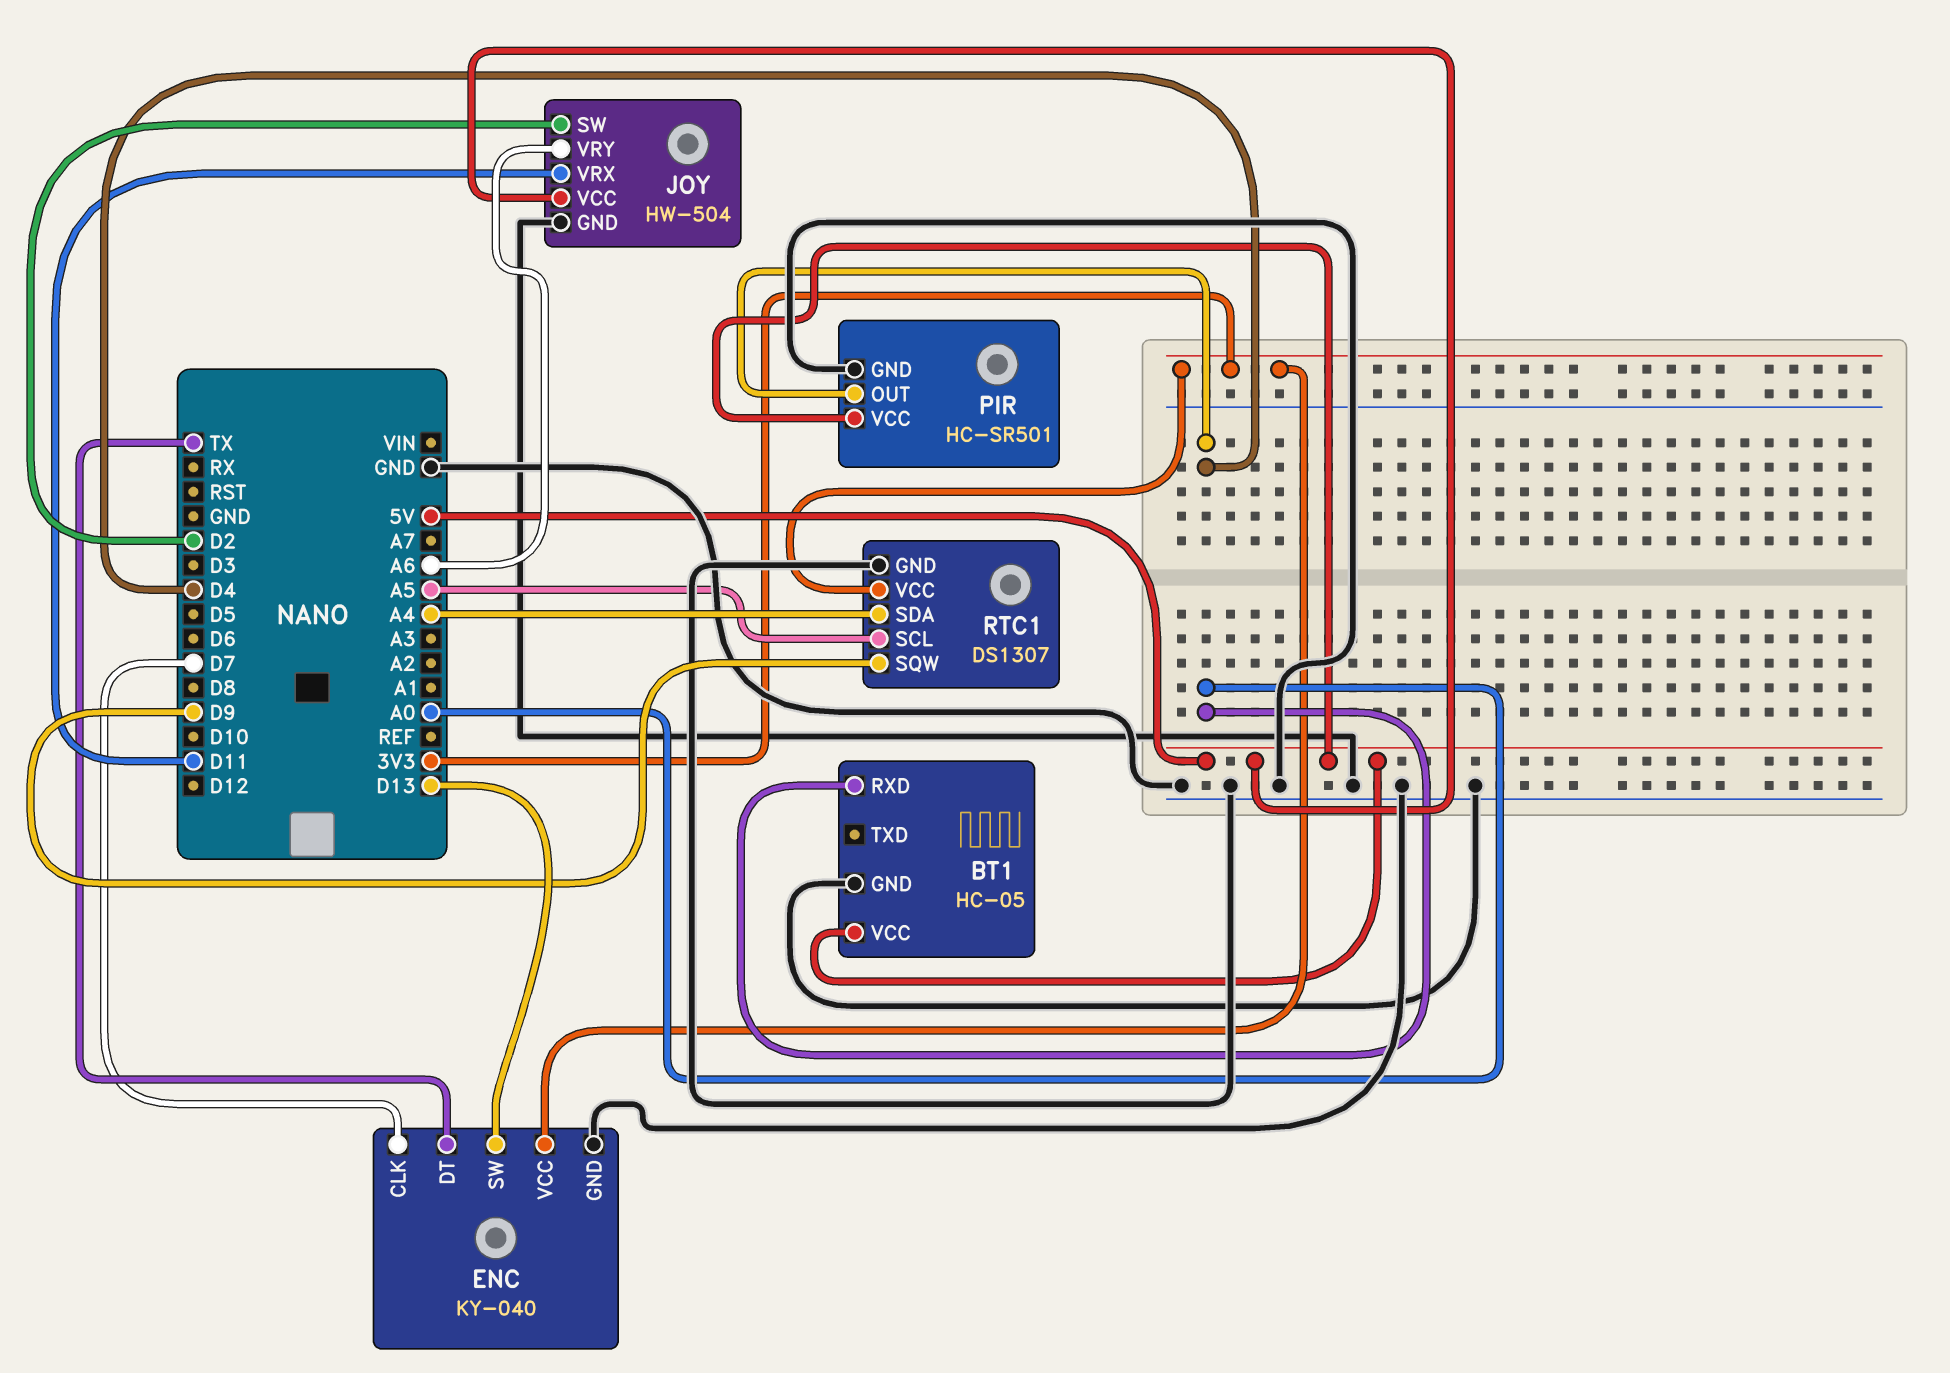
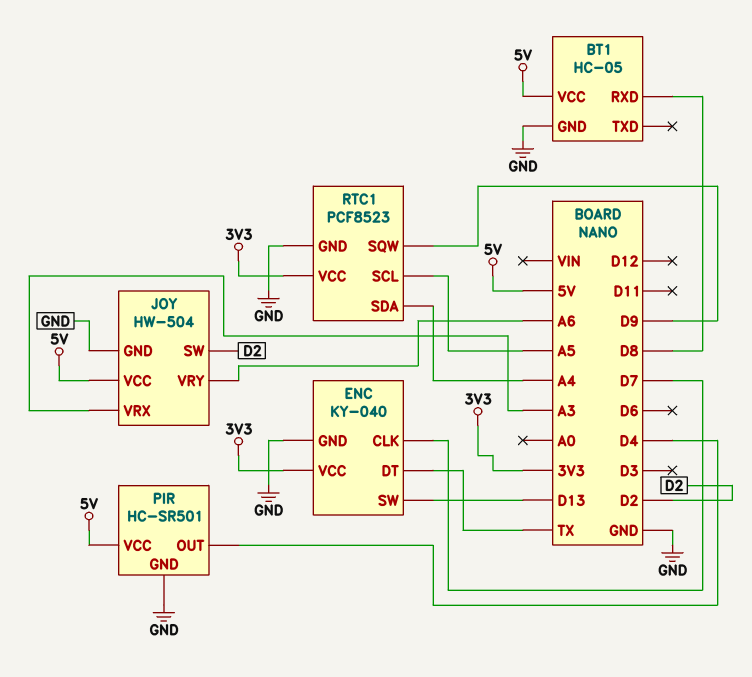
BT1 pin RXD: A0 -> D8
JOY pin VRX: D11 -> A3
RTC1: DS1307 -> PCF8523

